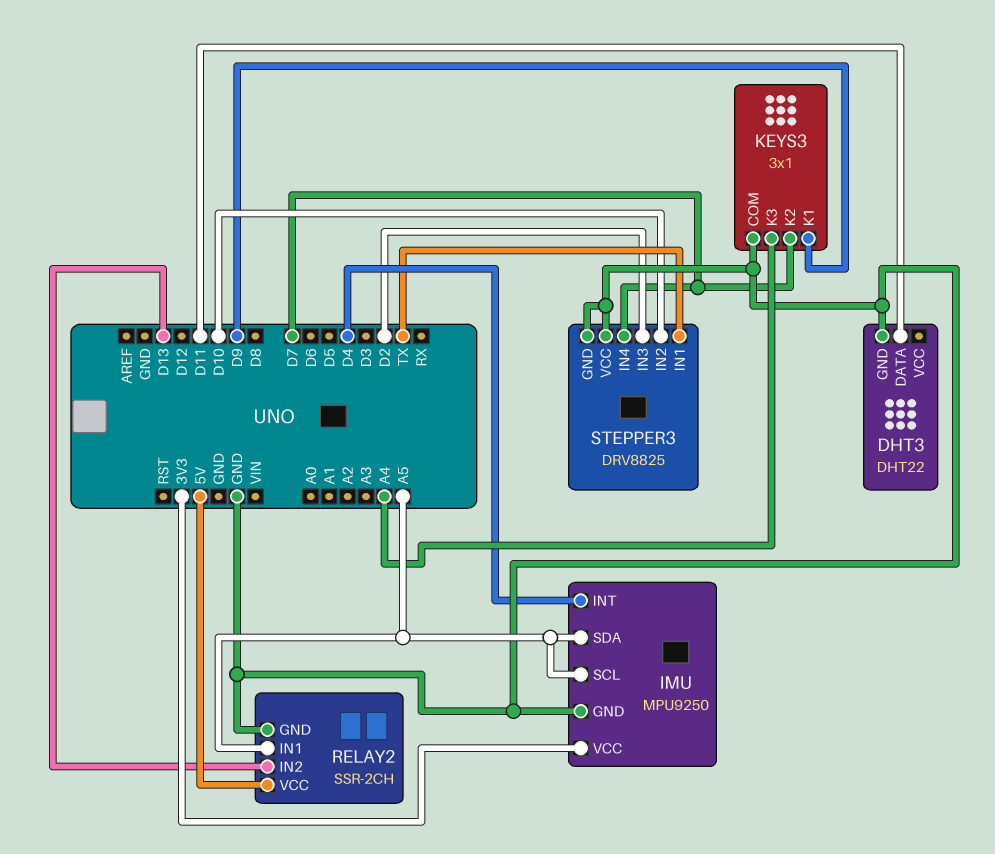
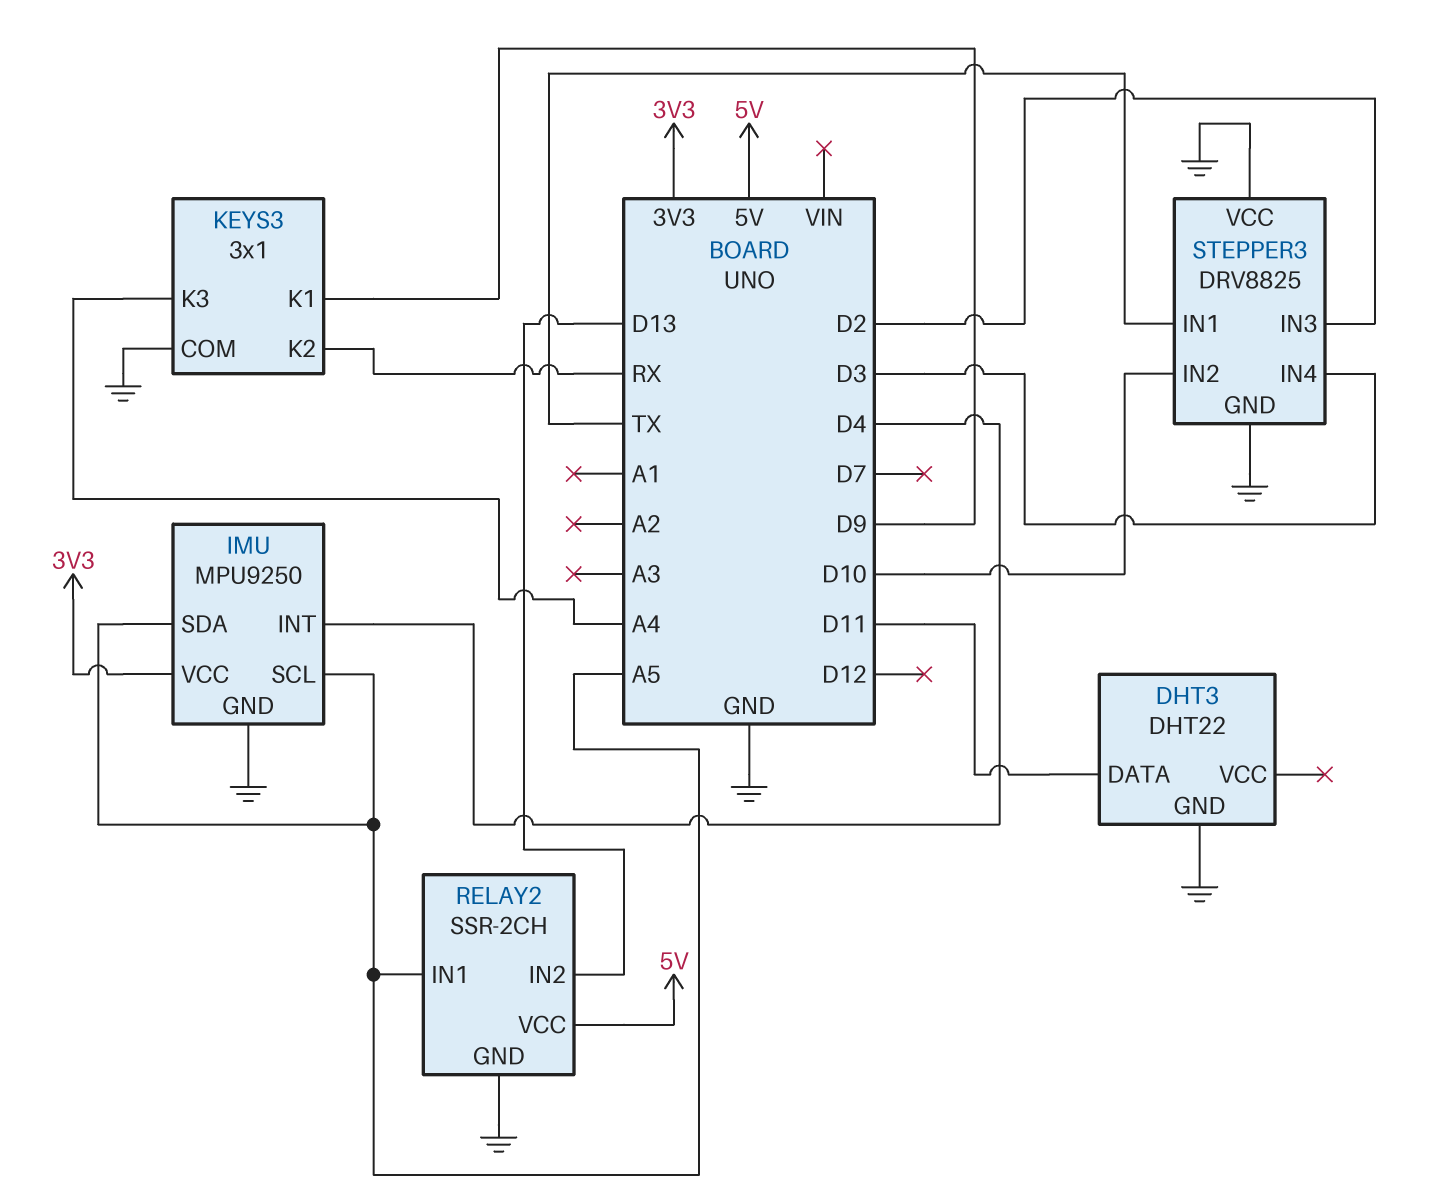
KEYS3 pin K2: D7 -> RX
STEPPER3 pin IN4: D7 -> D3

